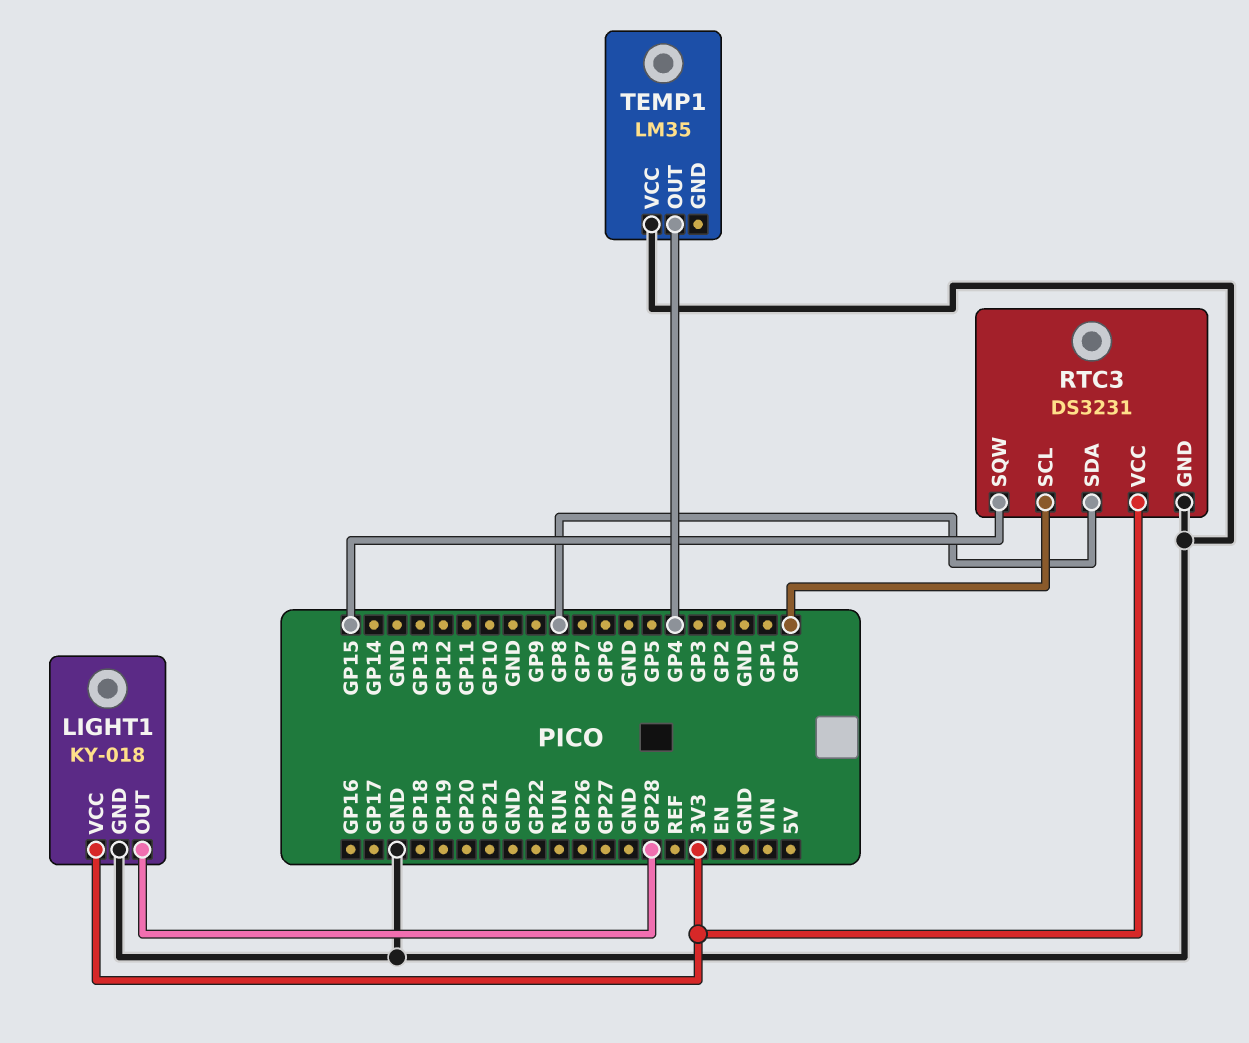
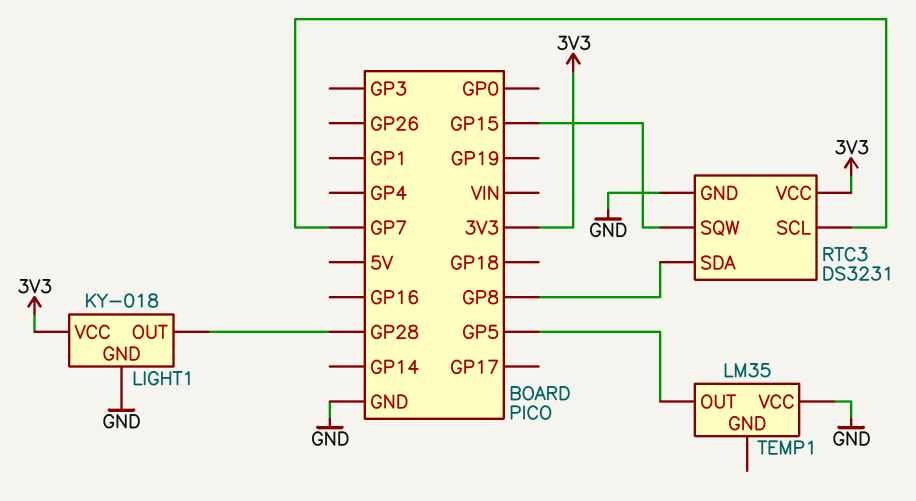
RTC3 pin SCL: GP0 -> GP7
TEMP1 pin OUT: GP4 -> GP5

